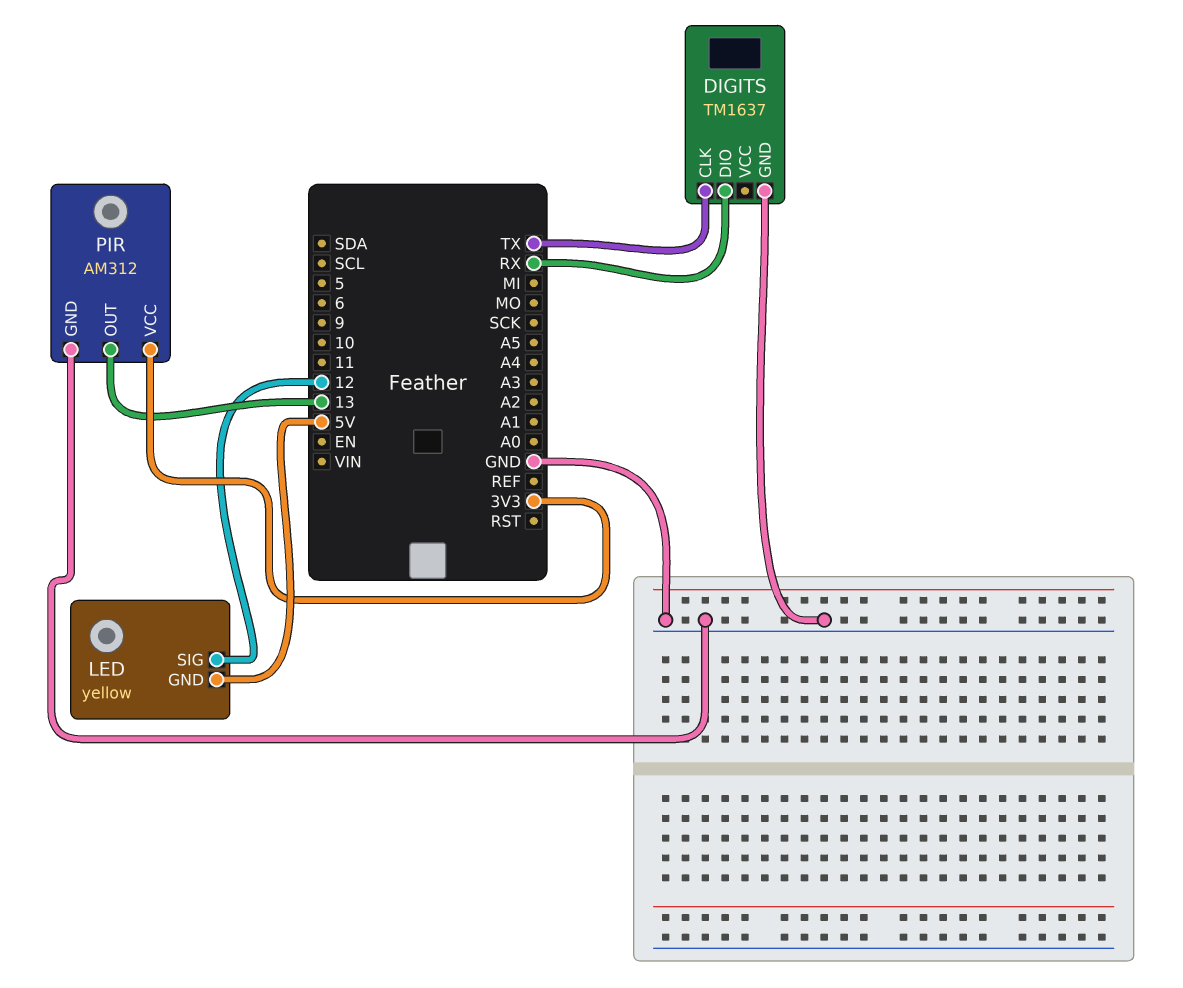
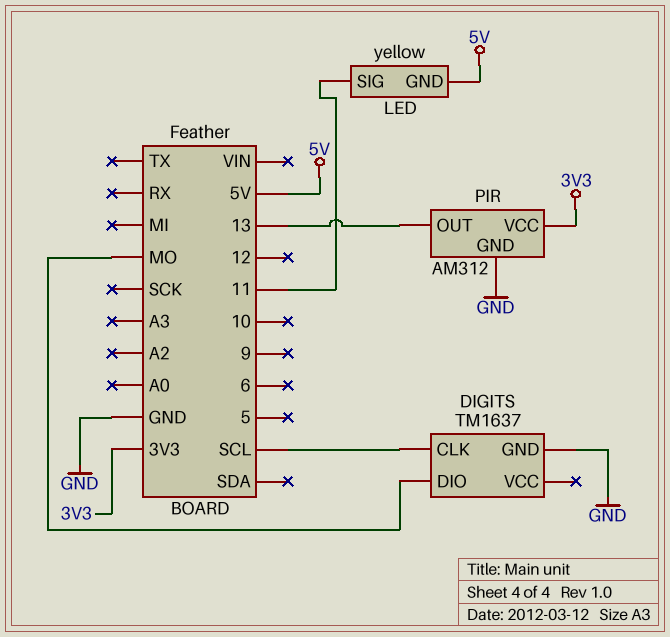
DIGITS pin CLK: TX -> SCL
DIGITS pin DIO: RX -> MO
LED pin SIG: 12 -> 11

